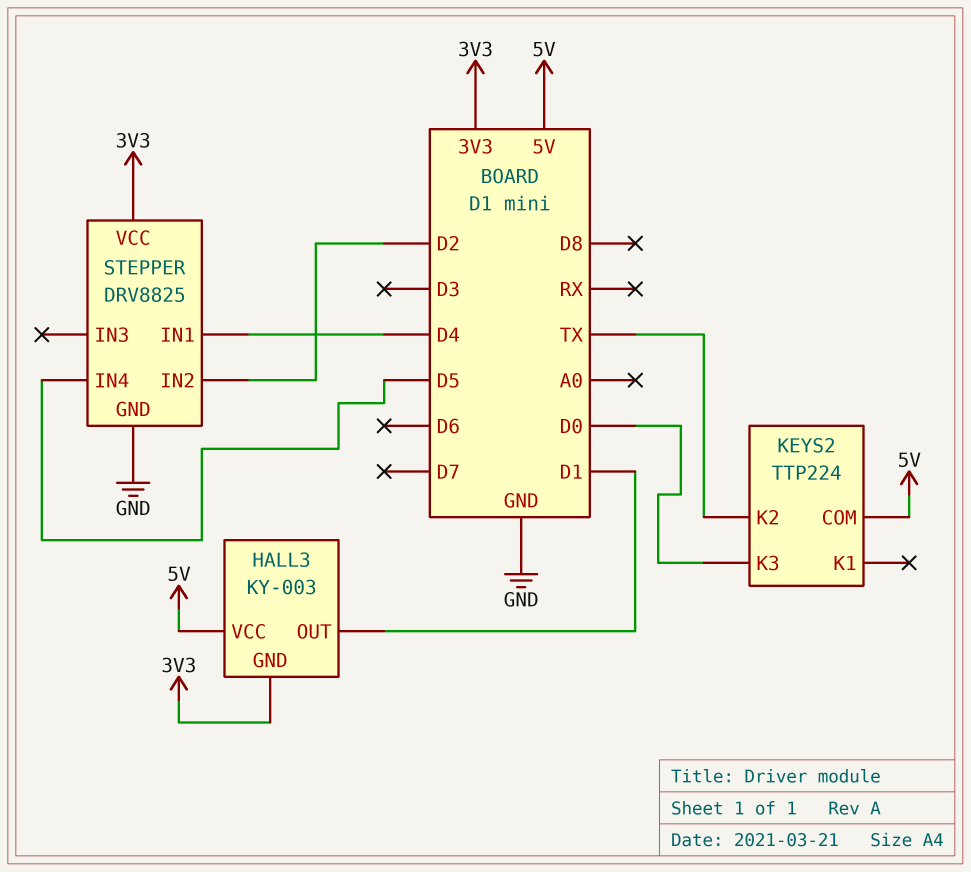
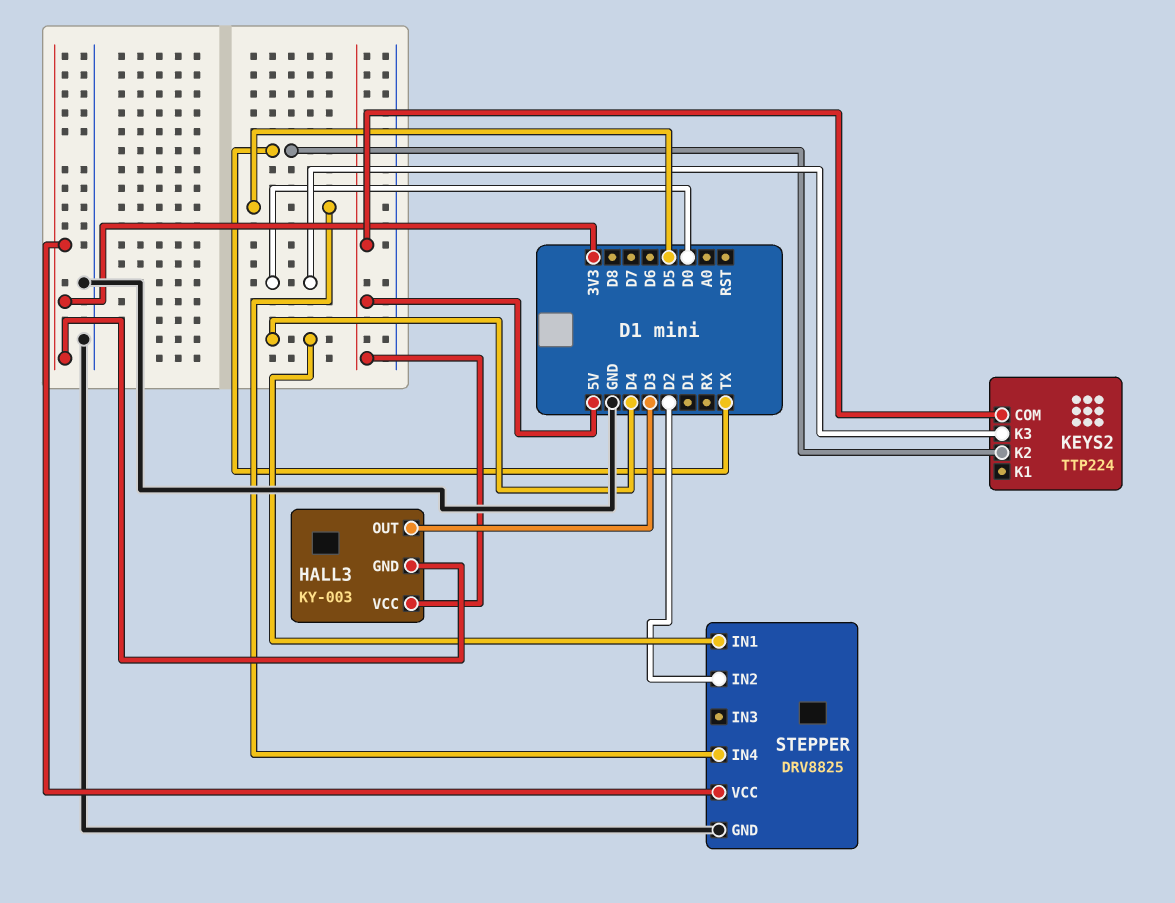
HALL3 pin OUT: D1 -> D3

